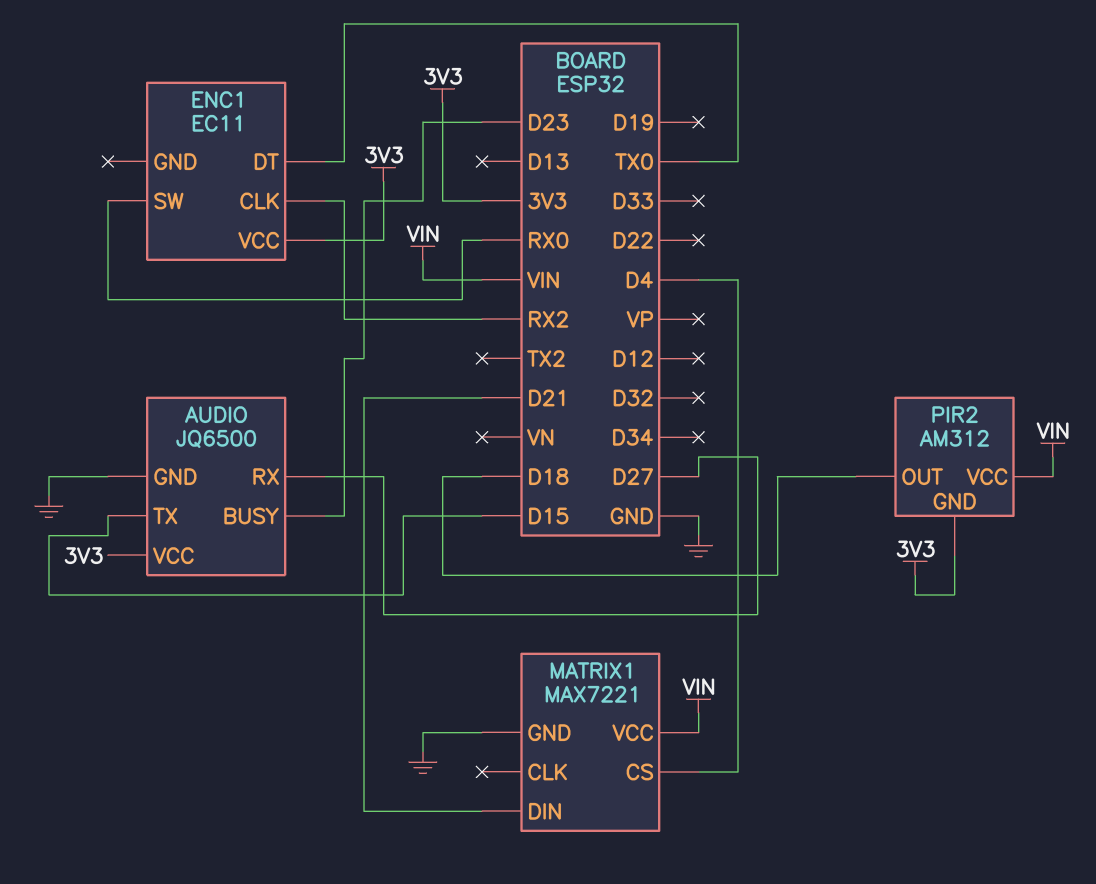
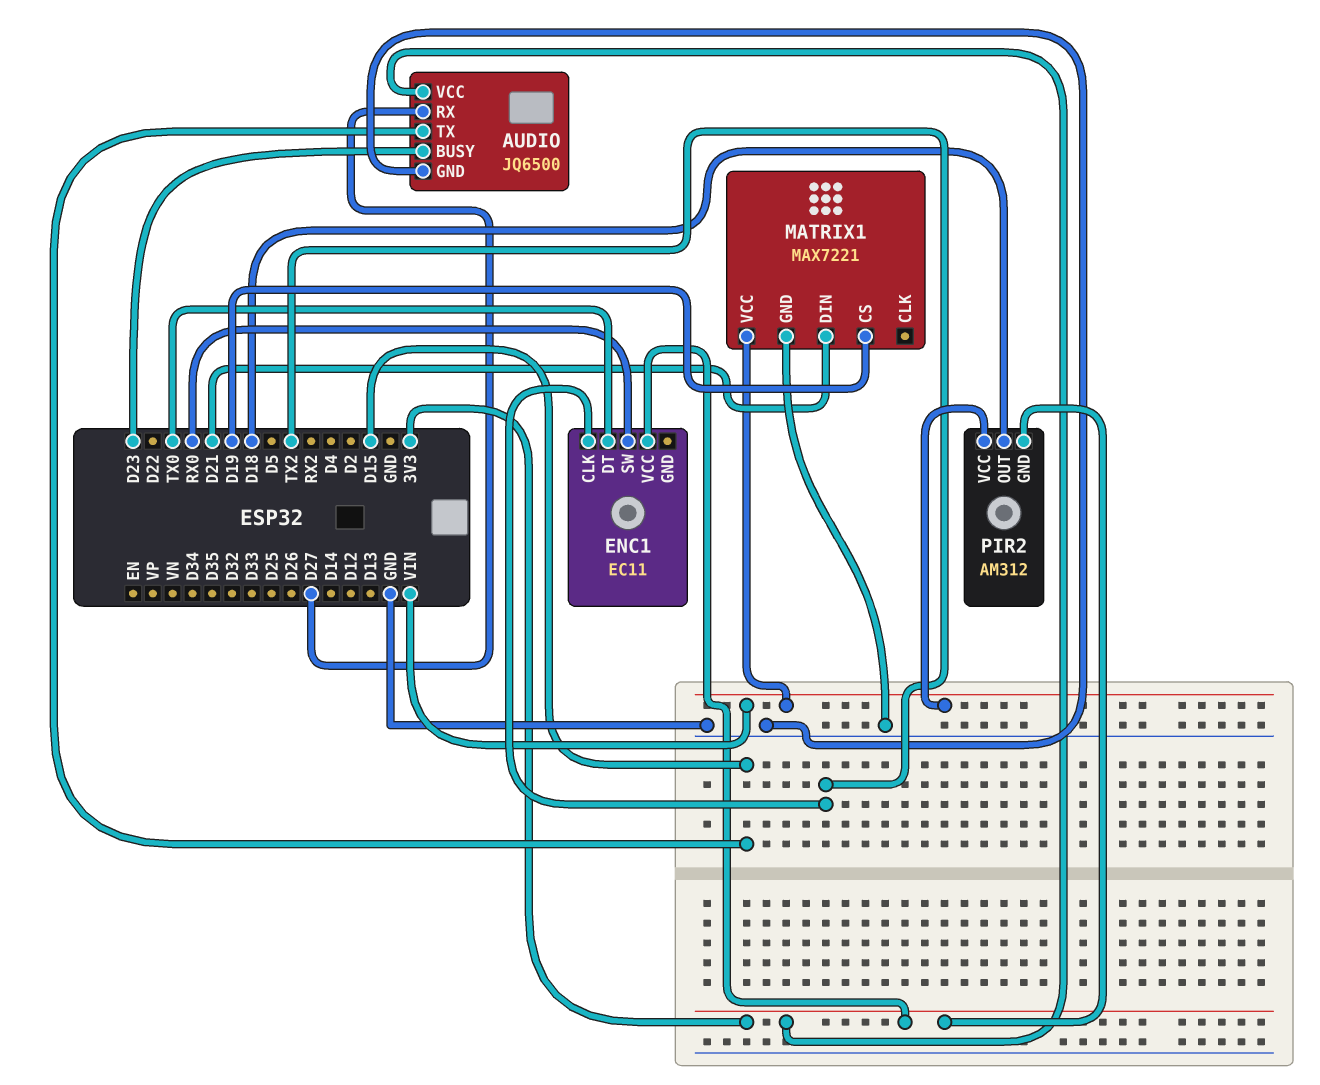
ENC1 pin CLK: RX2 -> TX2
MATRIX1 pin CS: D4 -> D19

